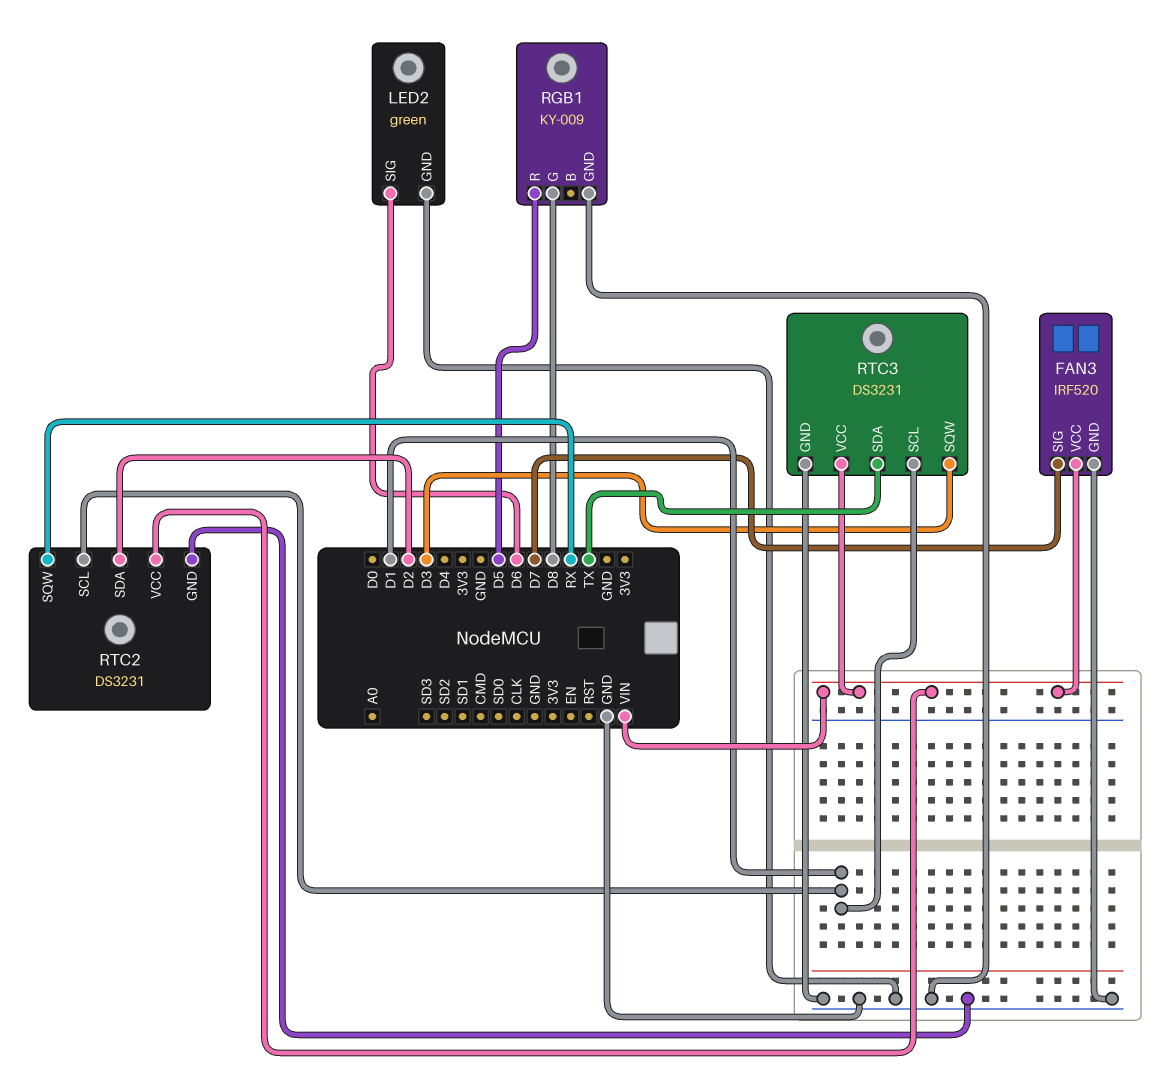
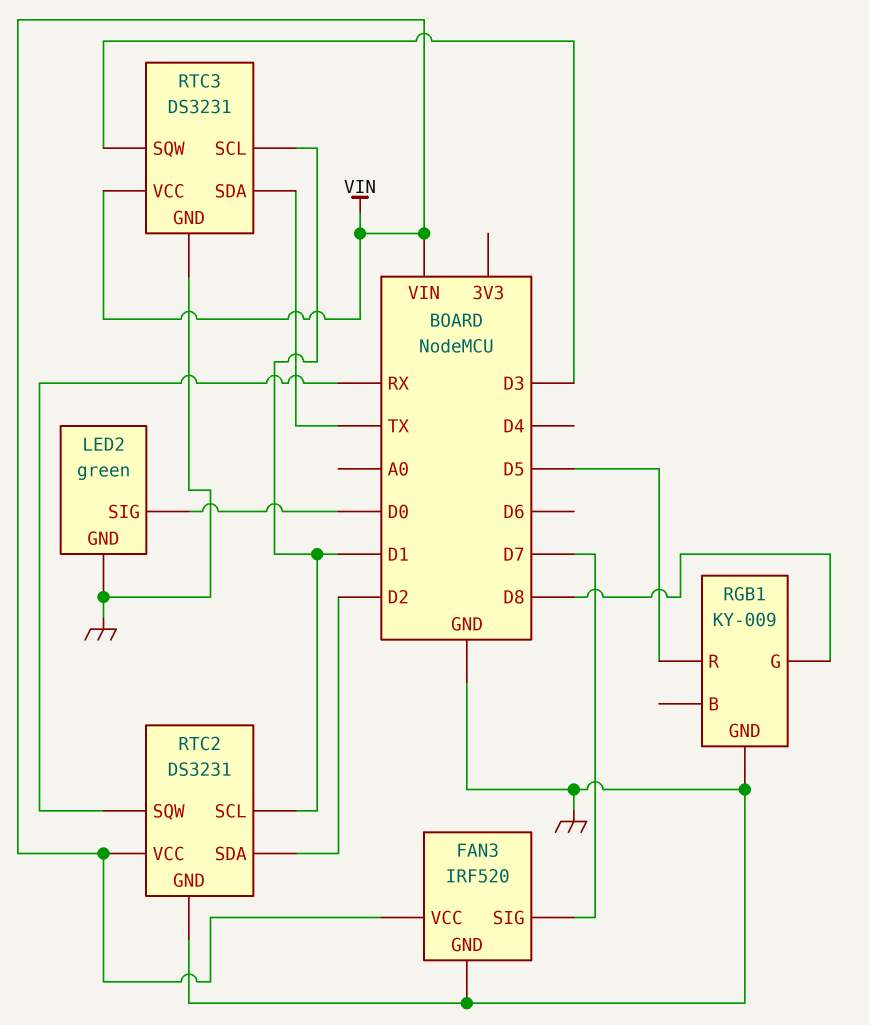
LED2 pin SIG: D6 -> D0

